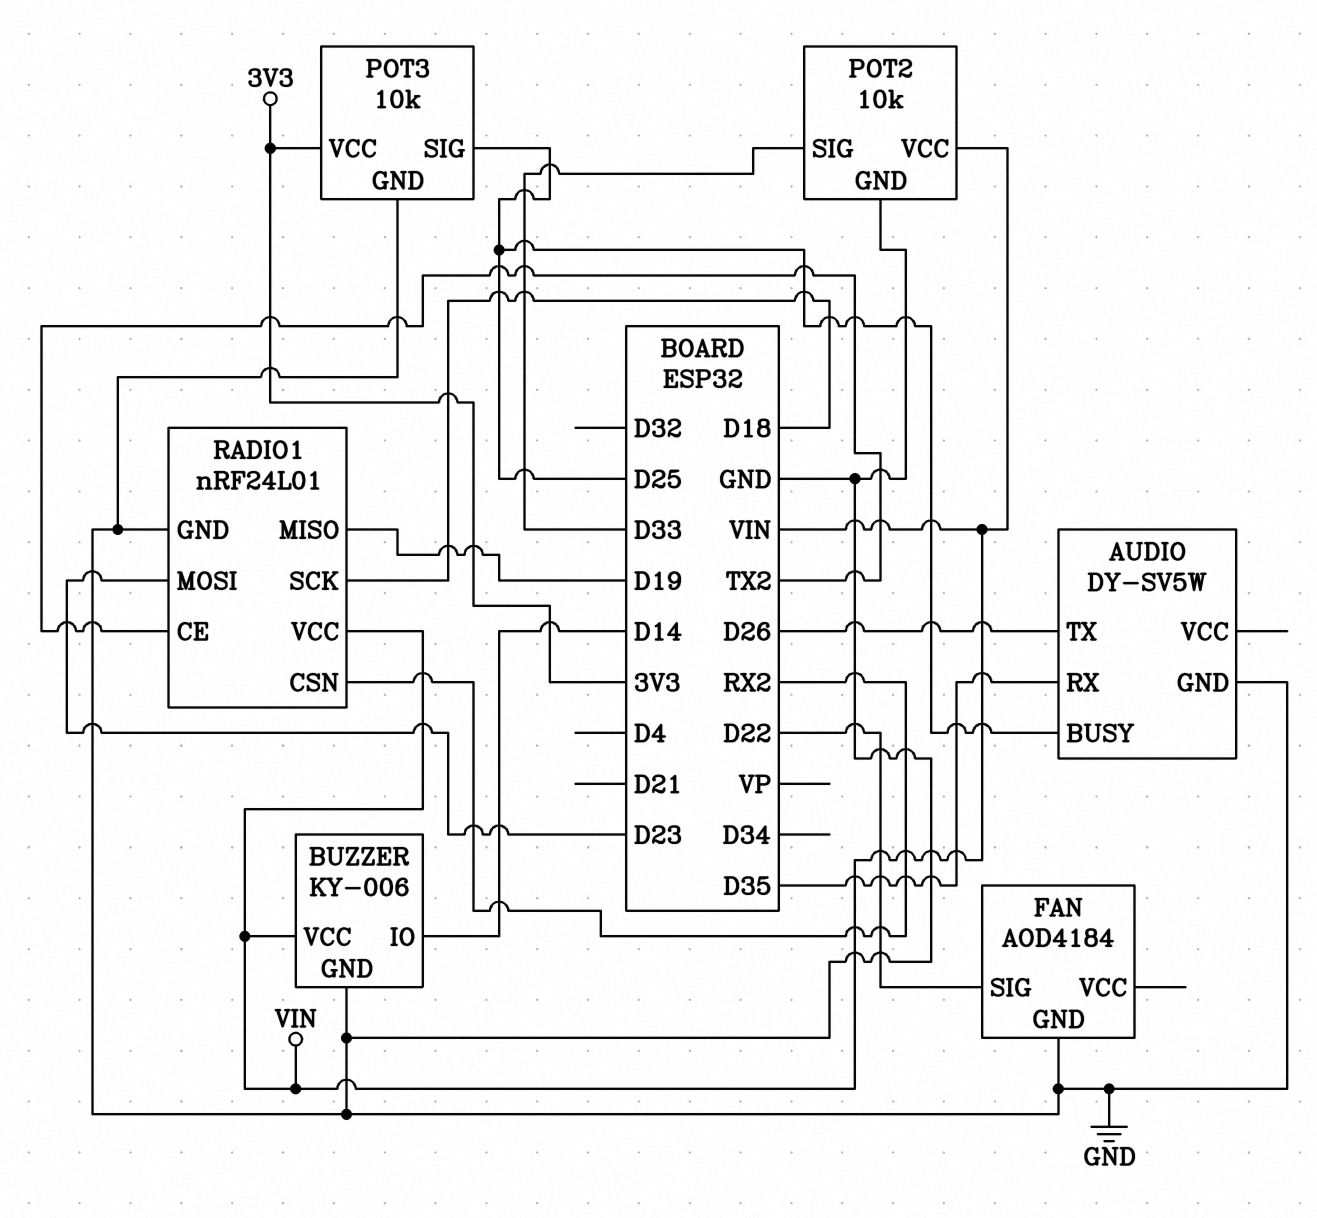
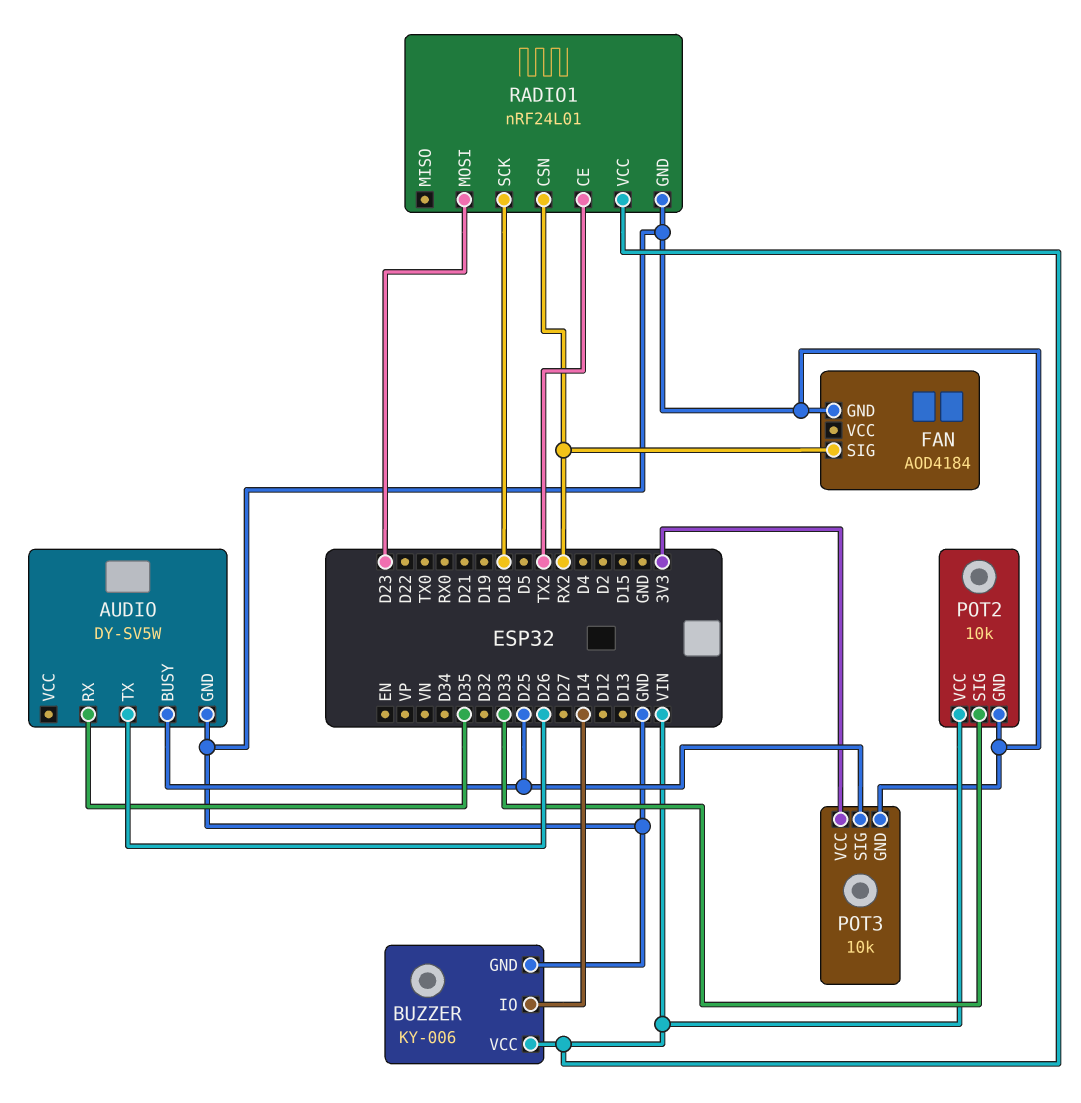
FAN pin SIG: D22 -> RX2
RADIO1 pin MISO: D19 -> none

